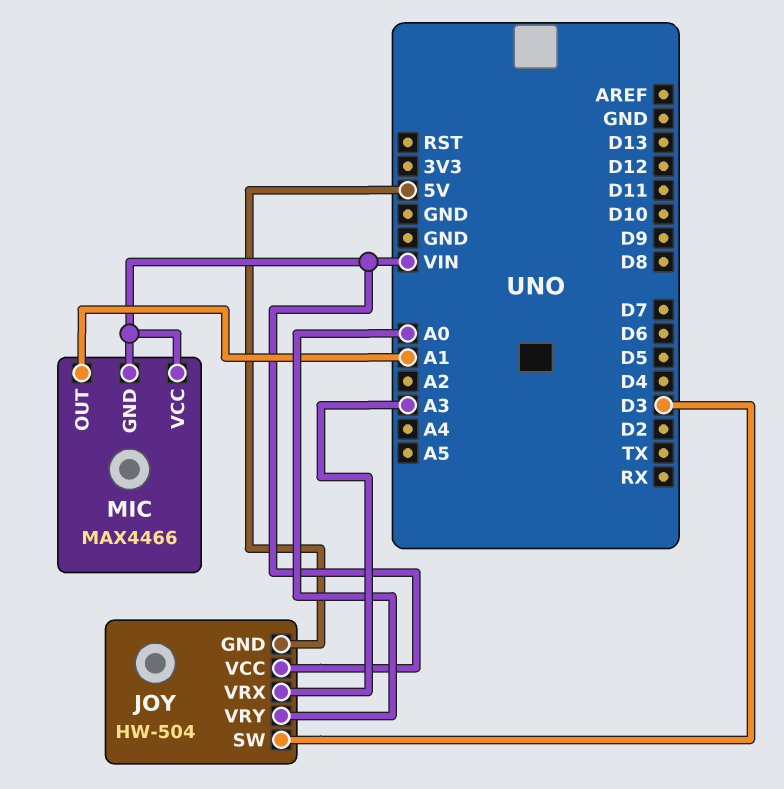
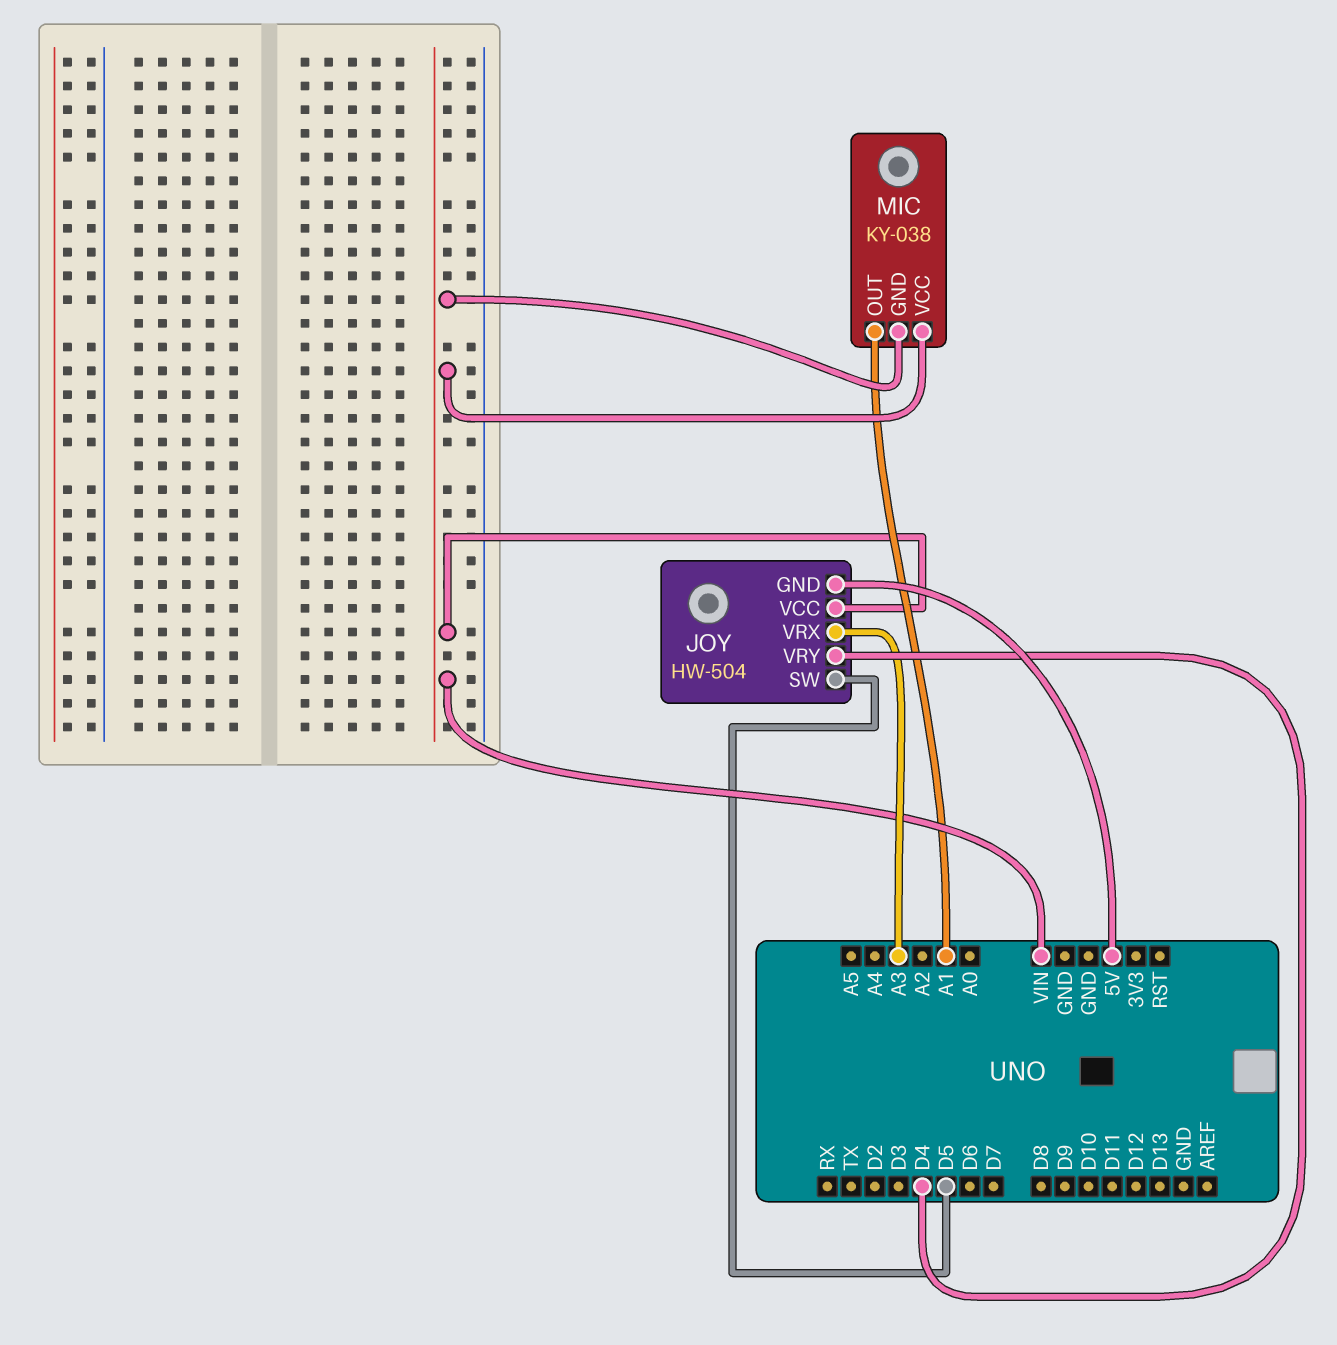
JOY pin SW: D3 -> D5
JOY pin VRY: A0 -> D4
MIC: MAX4466 -> KY-038

